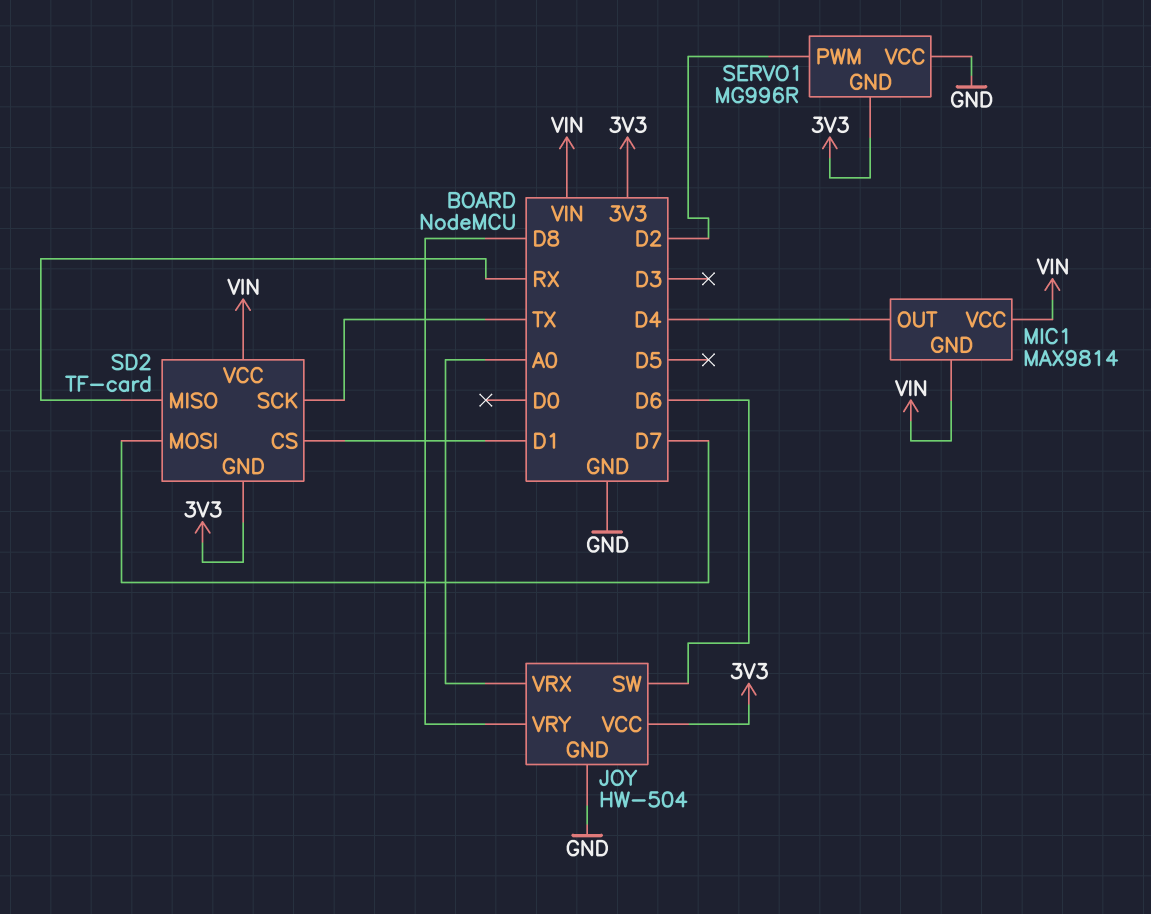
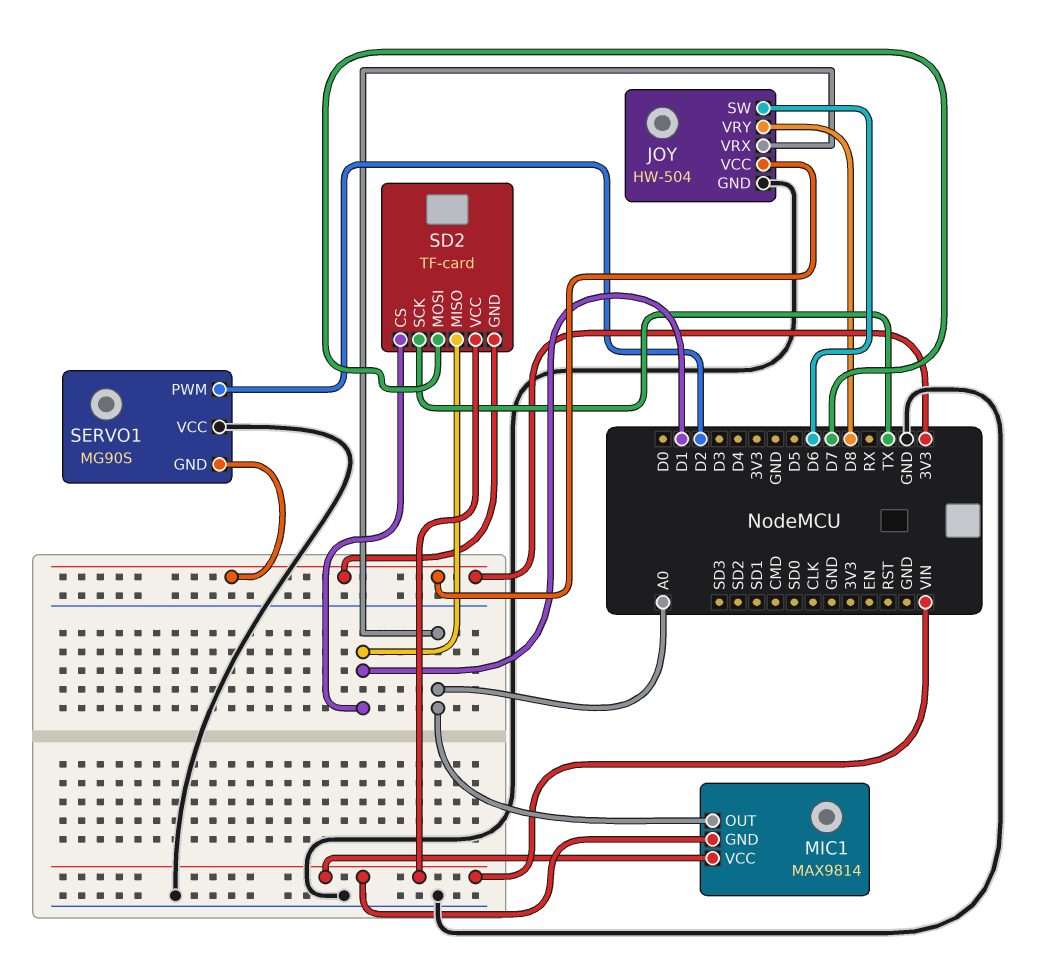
MIC1 pin OUT: D4 -> A0
SD2 pin MISO: RX -> D1
SERVO1: MG996R -> MG90S

